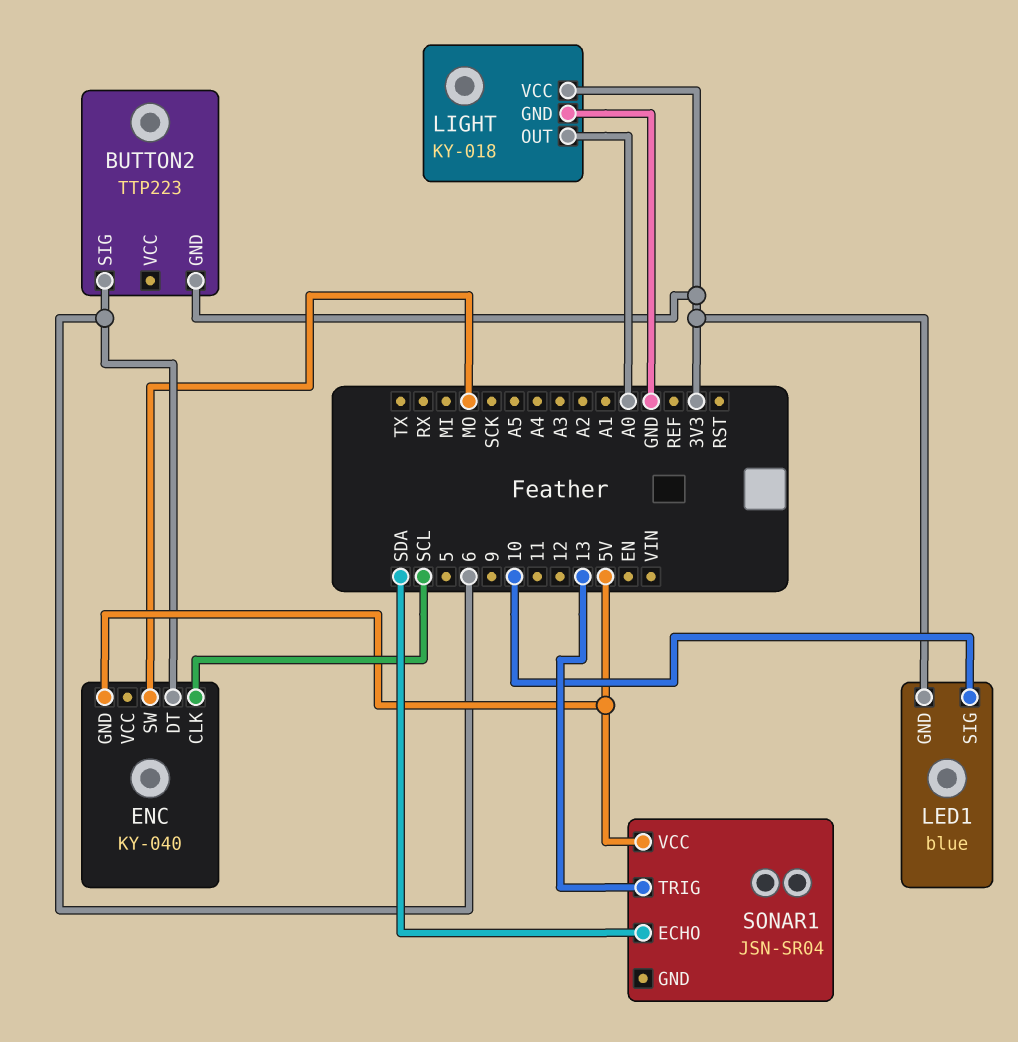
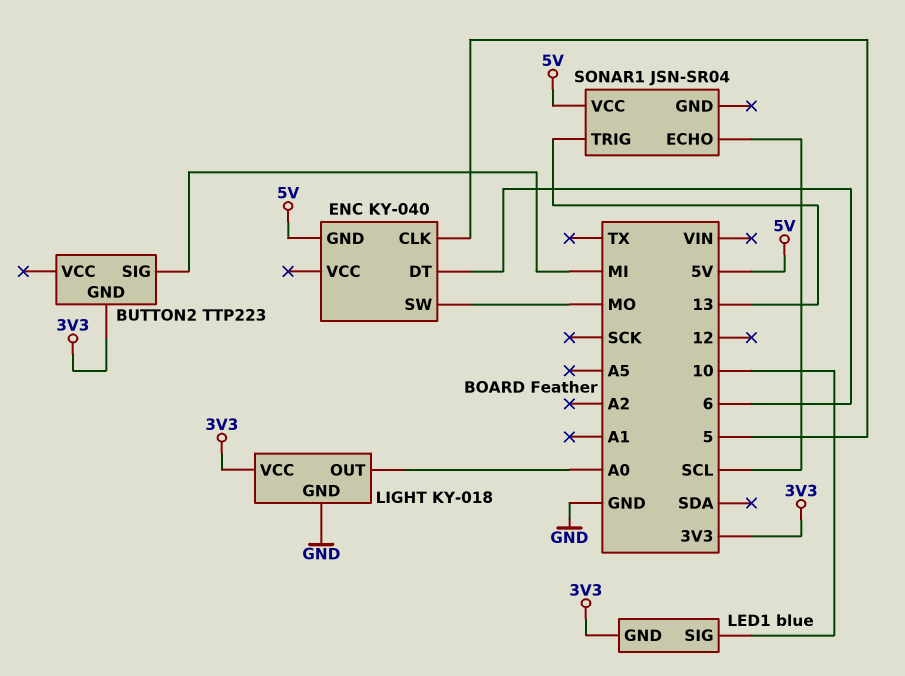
BUTTON2 pin SIG: 6 -> MI
ENC pin CLK: SCL -> 5
SONAR1 pin ECHO: SDA -> SCL

